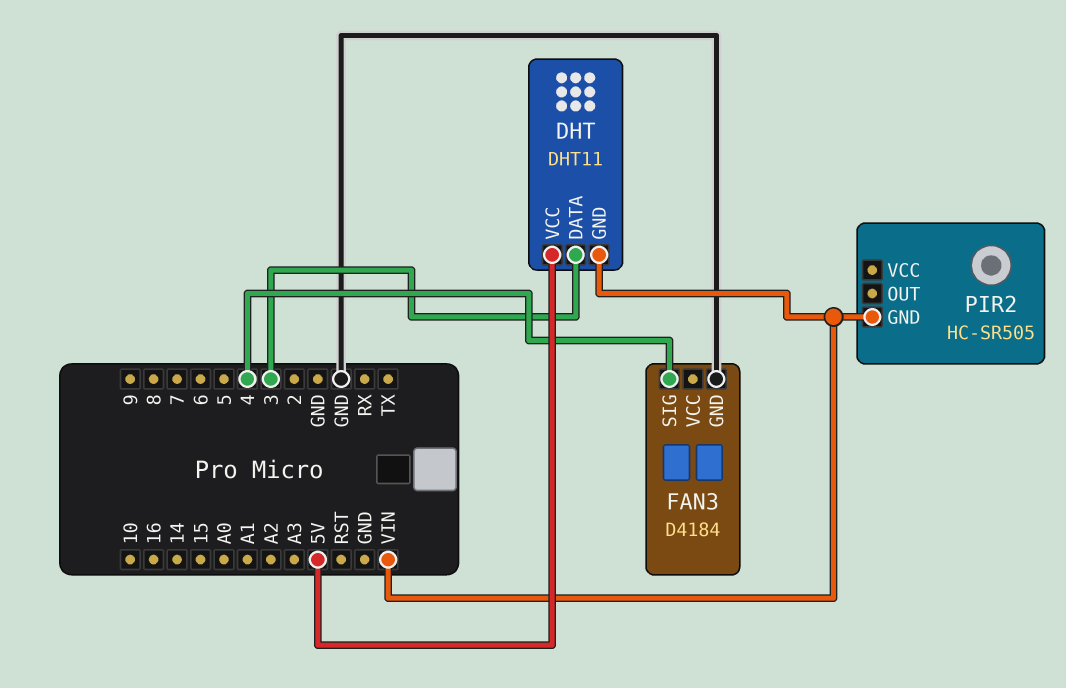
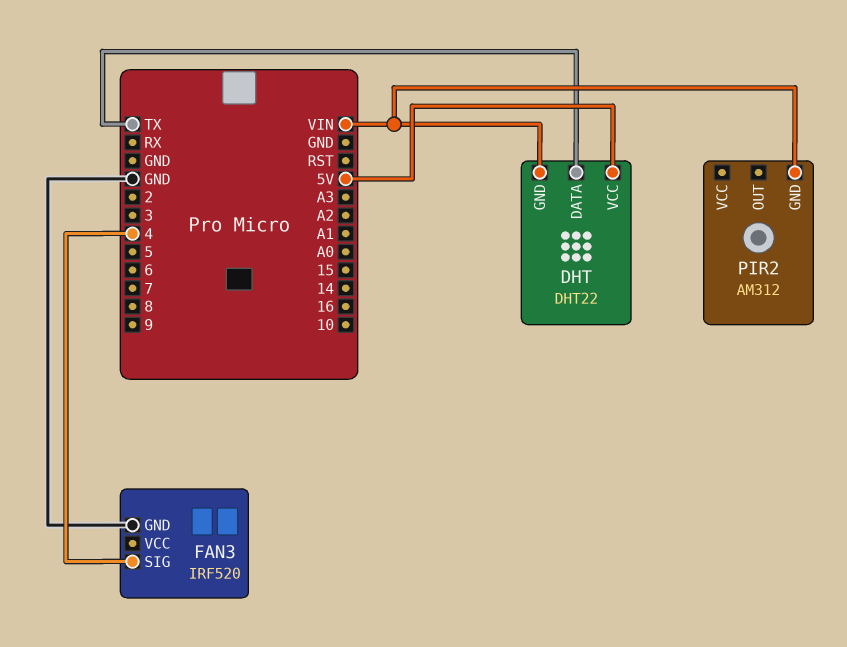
DHT: DHT11 -> DHT22
DHT pin DATA: 3 -> TX
FAN3: D4184 -> IRF520
PIR2: HC-SR505 -> AM312

